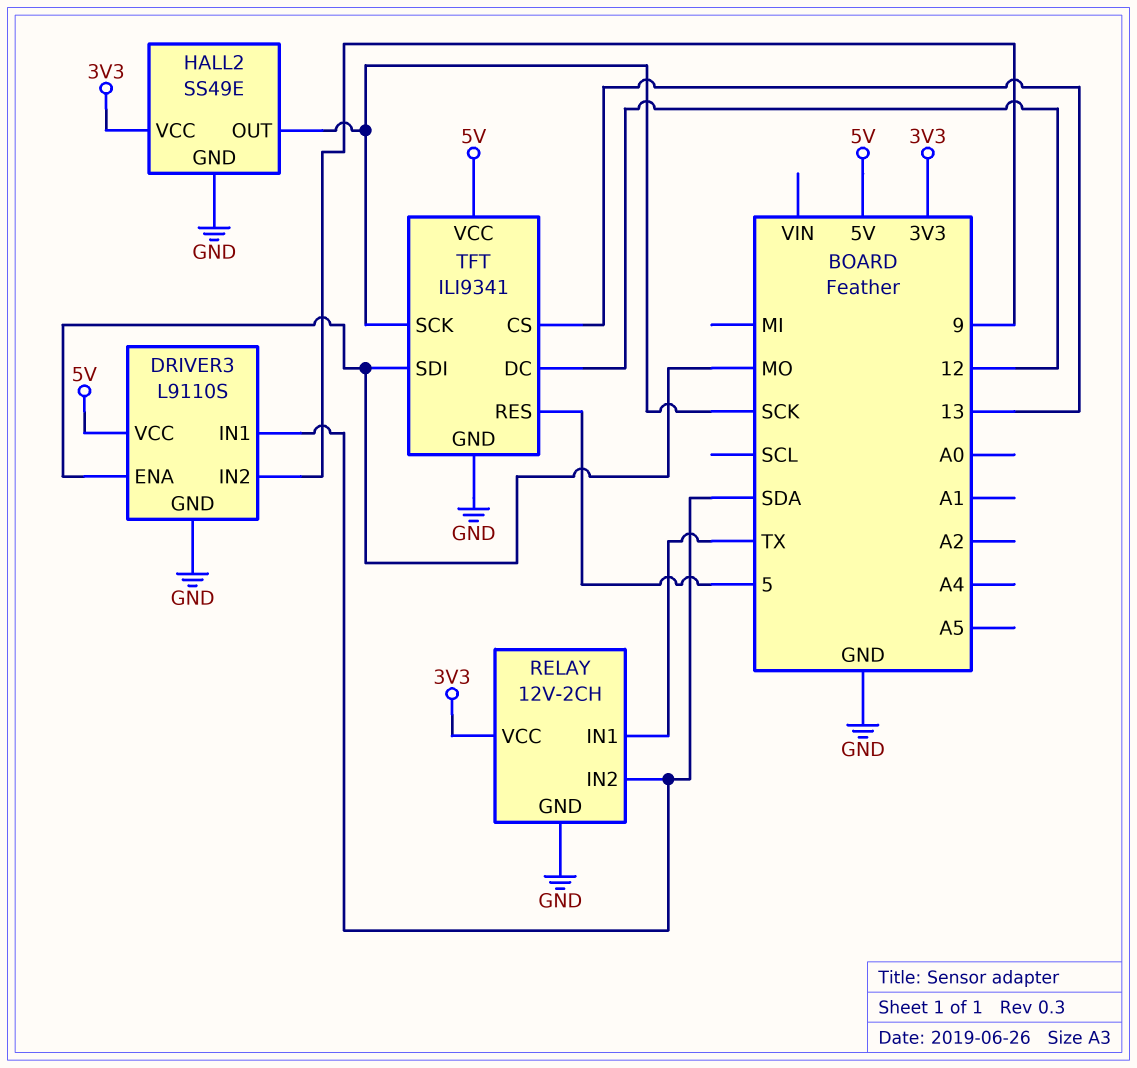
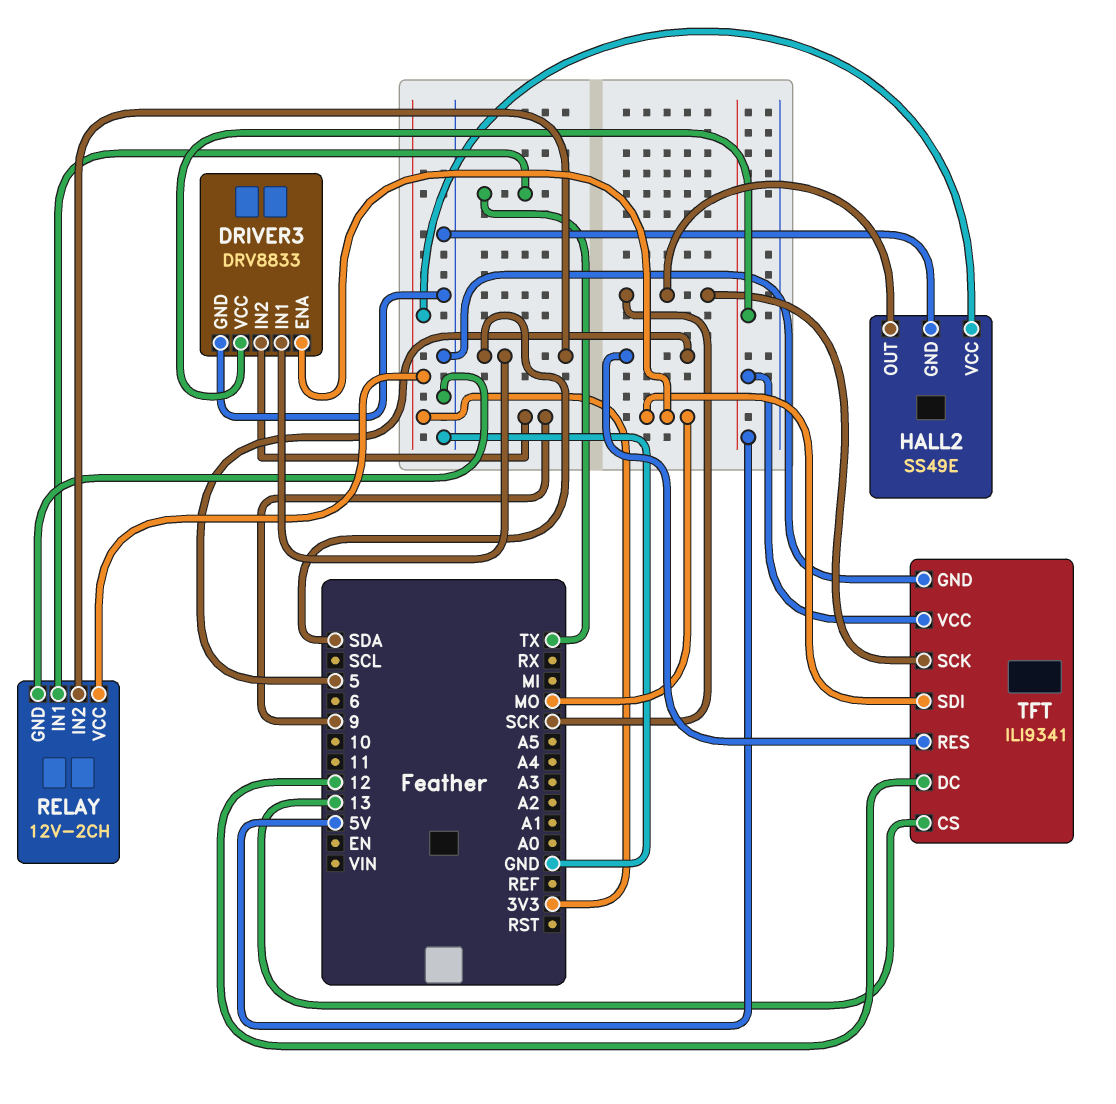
DRIVER3: L9110S -> DRV8833

